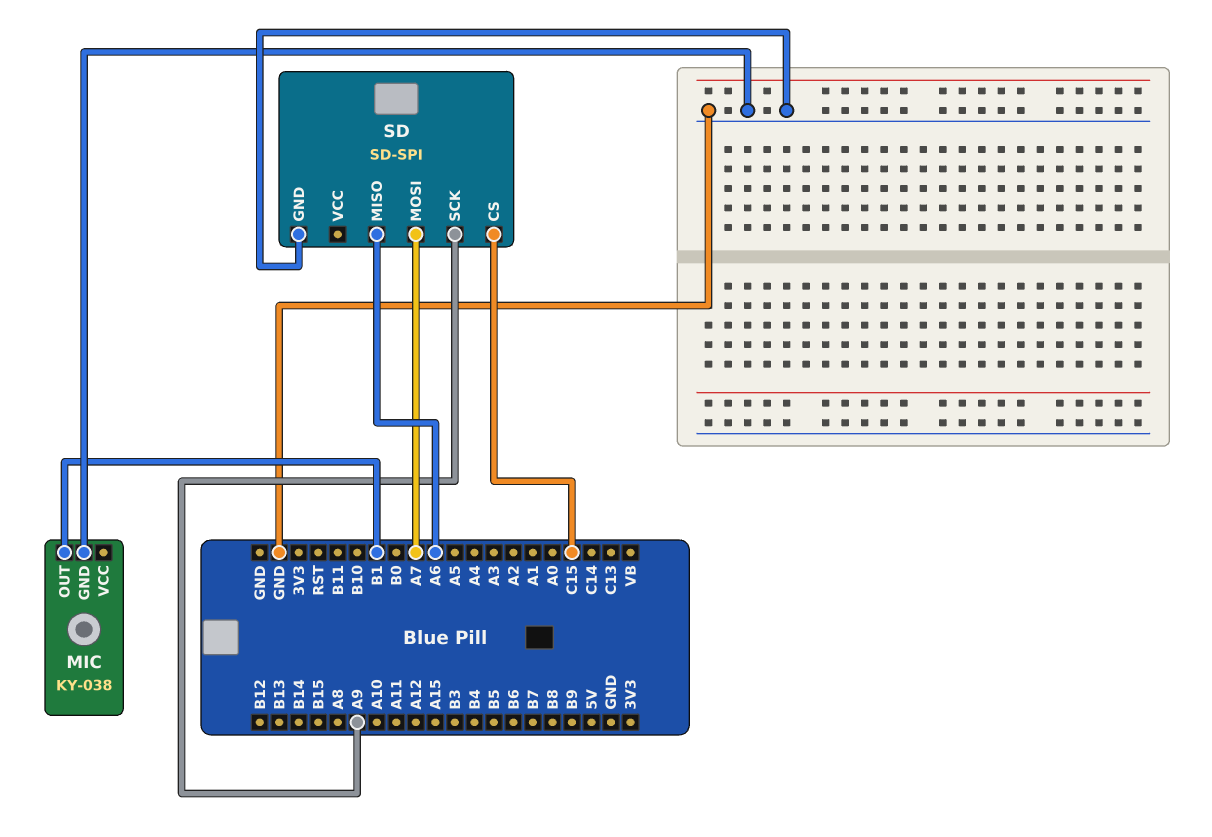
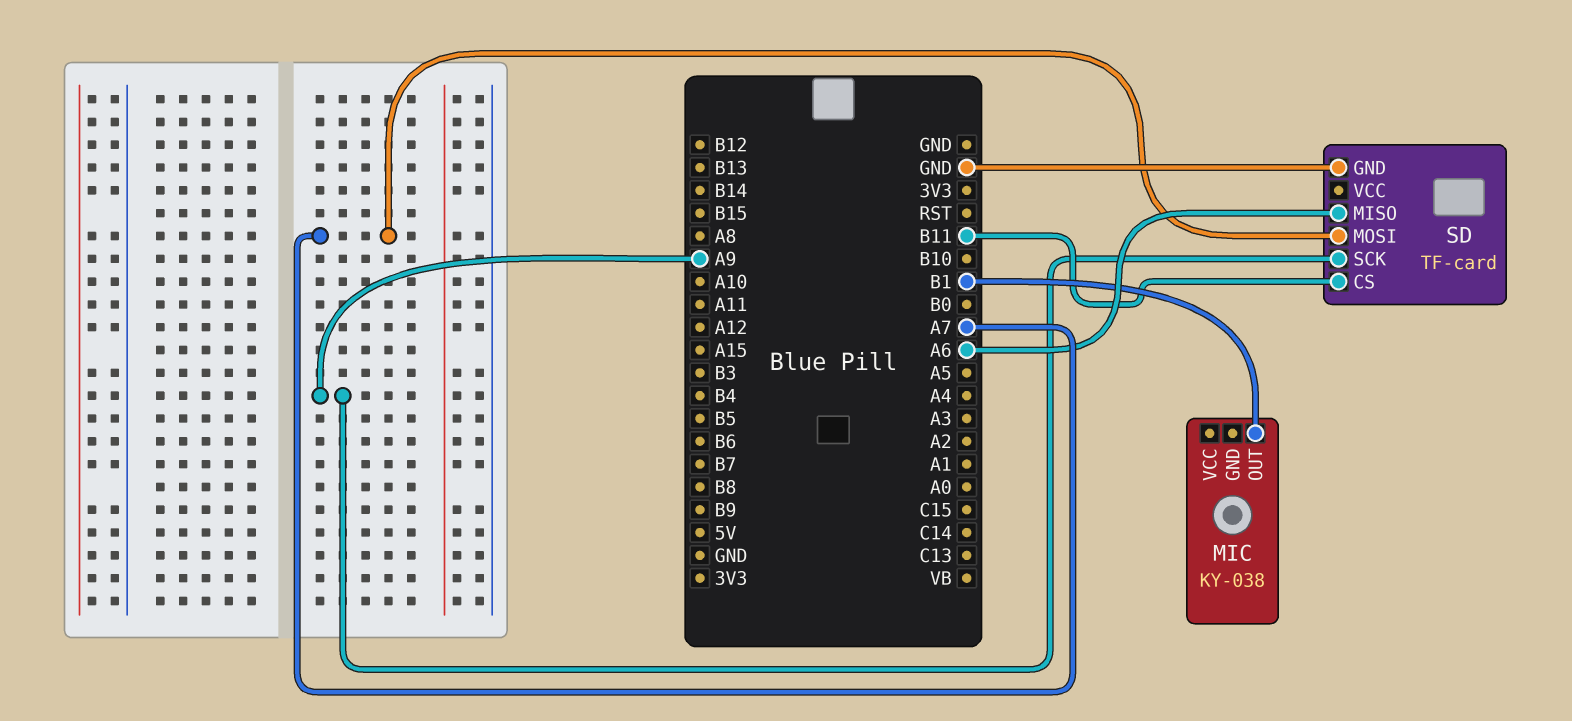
MIC pin GND: GND -> none
SD: SD-SPI -> TF-card
SD pin CS: C15 -> B11

